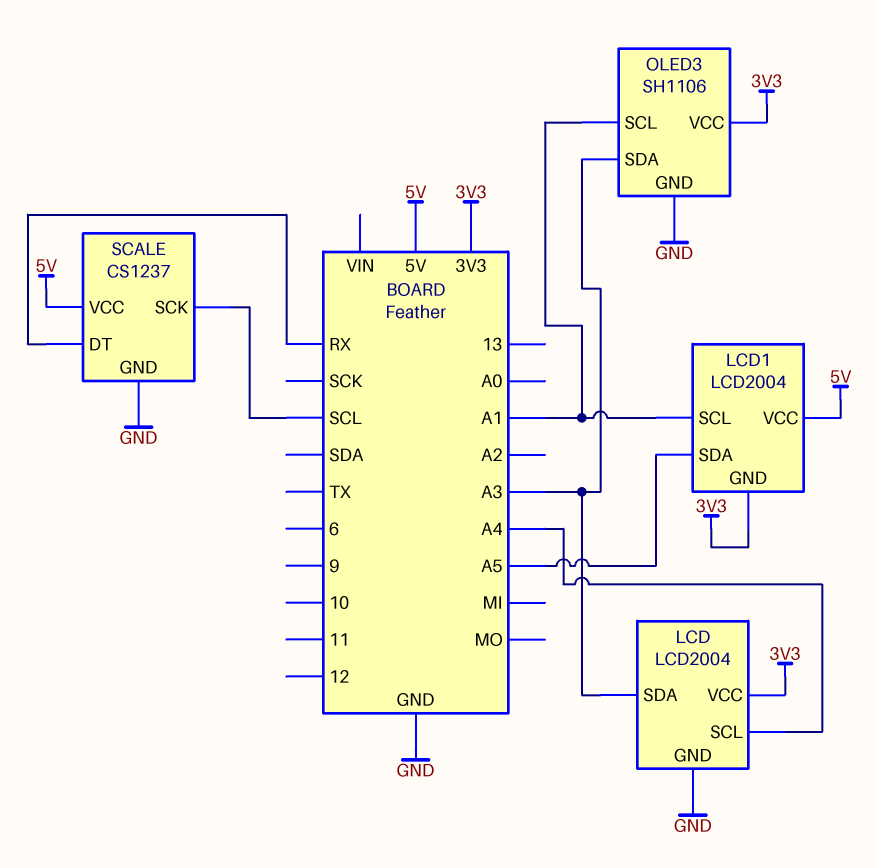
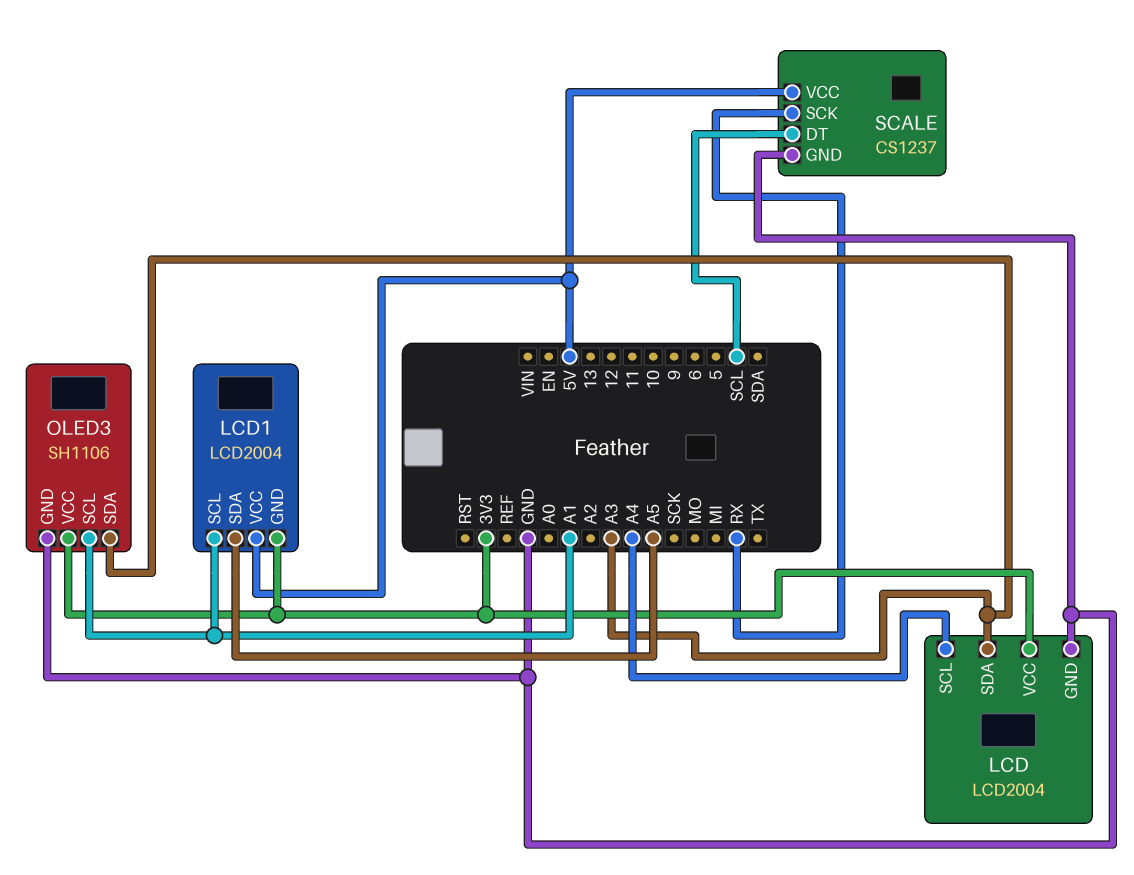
SCALE pin DT: RX -> SCL
SCALE pin SCK: SCL -> RX

